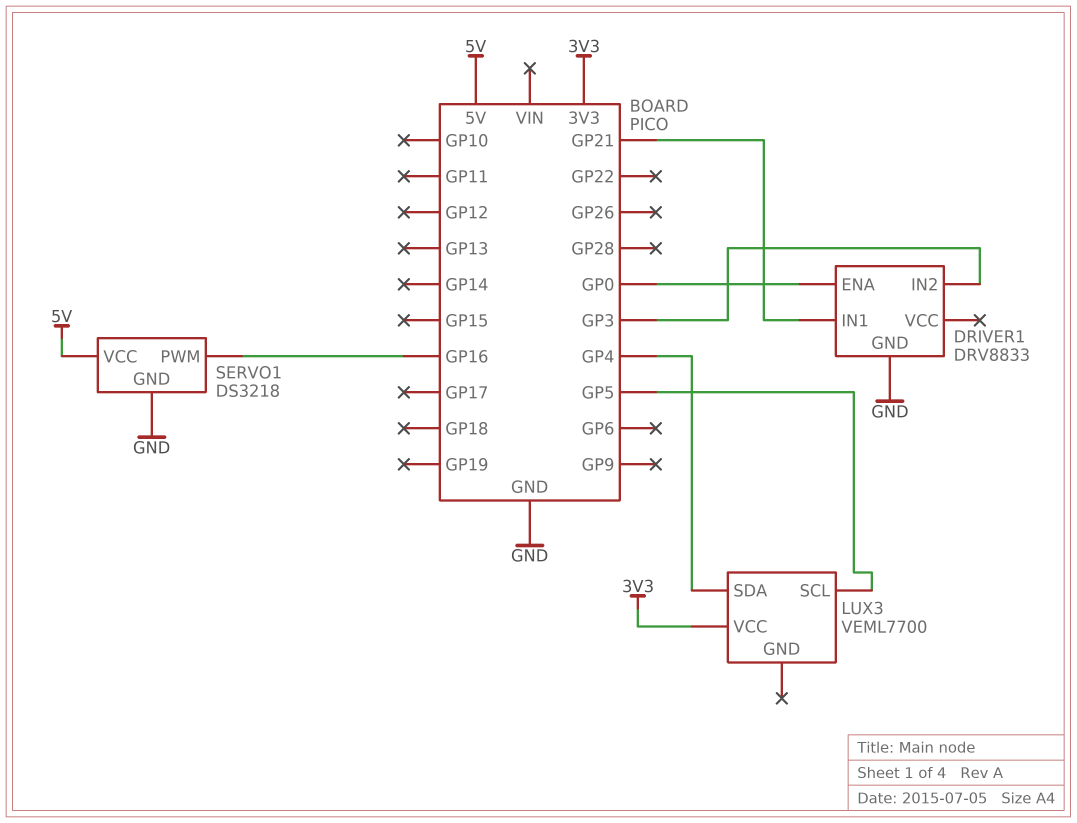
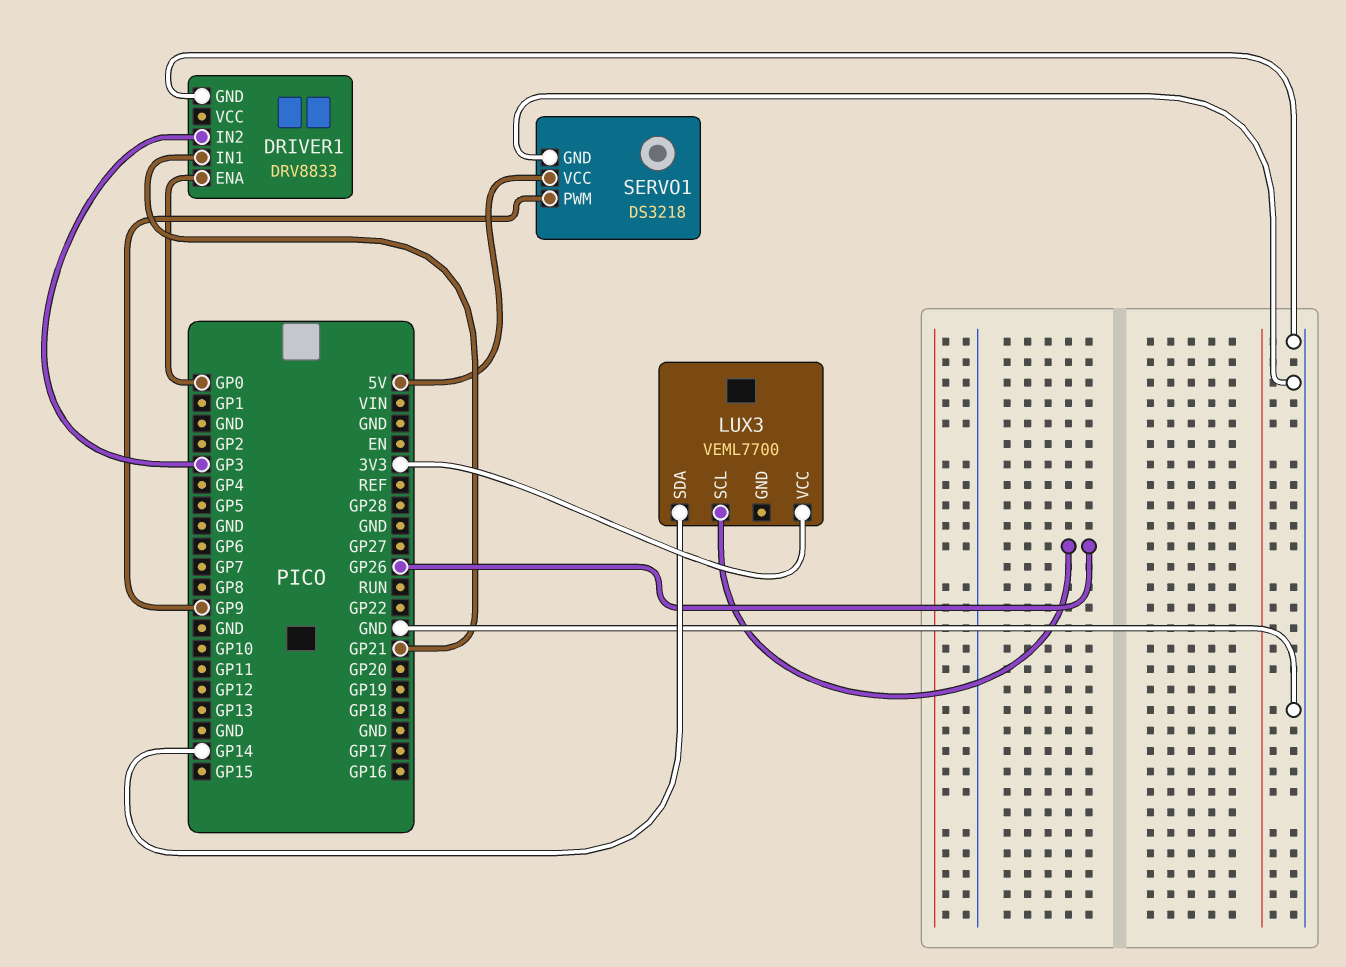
LUX3 pin SCL: GP5 -> GP26
LUX3 pin SDA: GP4 -> GP14
SERVO1 pin PWM: GP16 -> GP9

